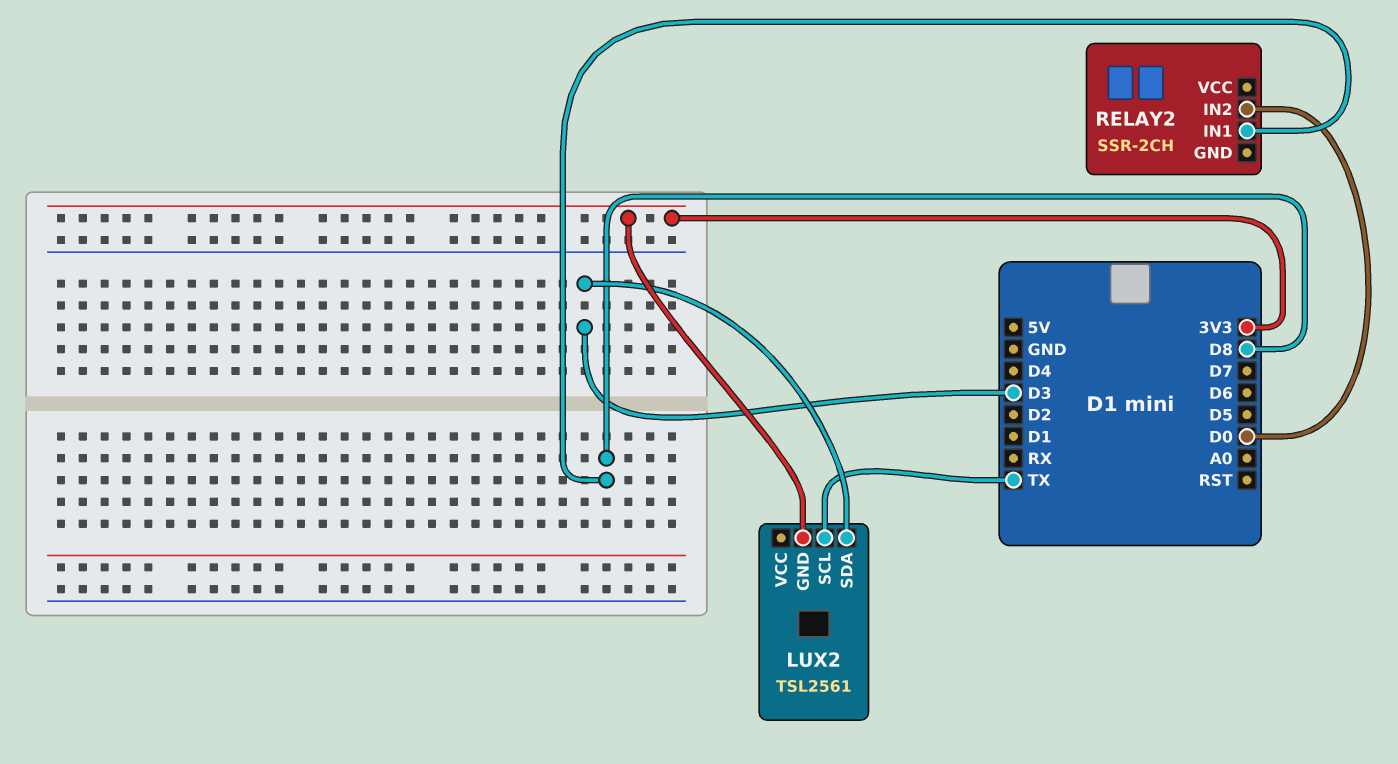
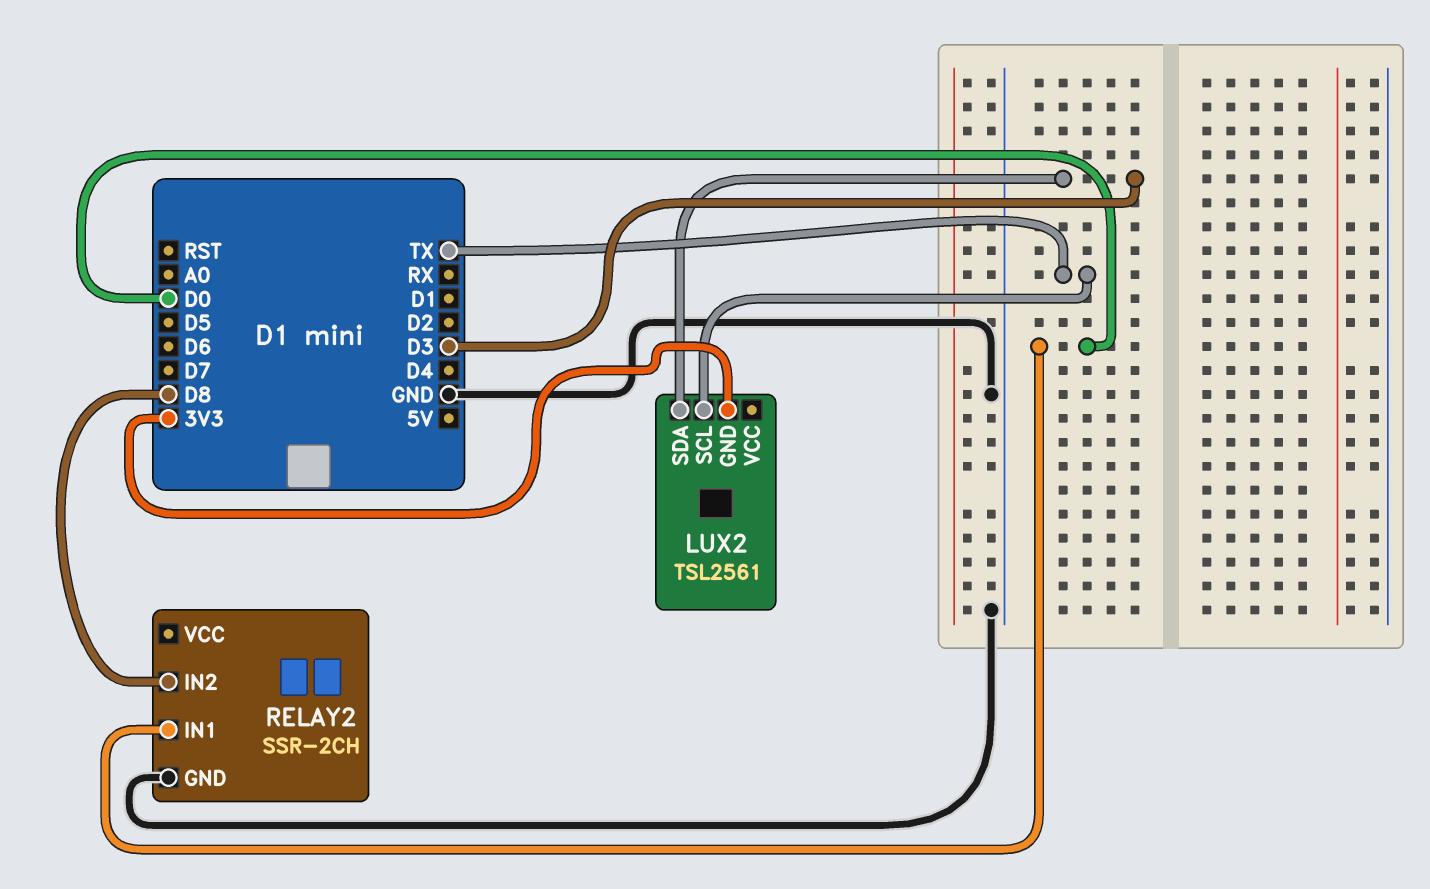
RELAY2 pin GND: none -> GND
RELAY2 pin IN1: D8 -> D0
RELAY2 pin IN2: D0 -> D8

